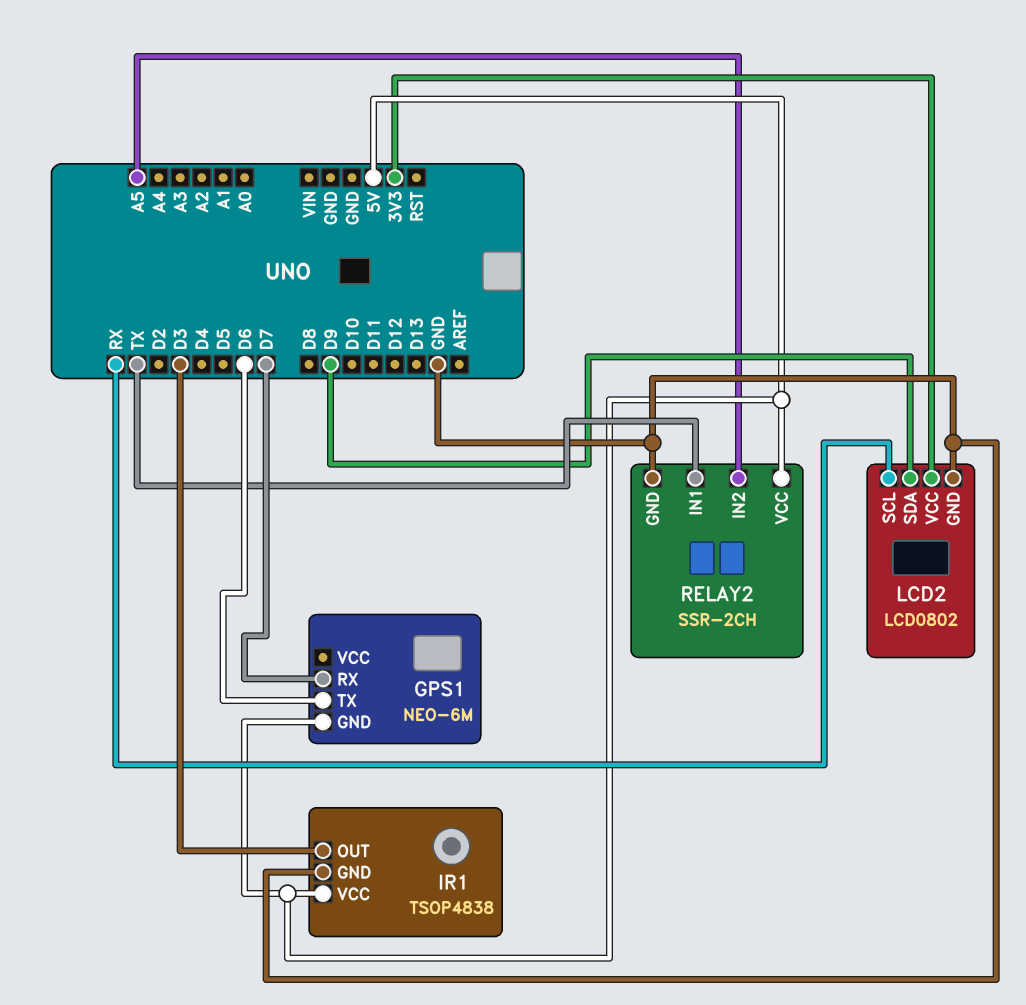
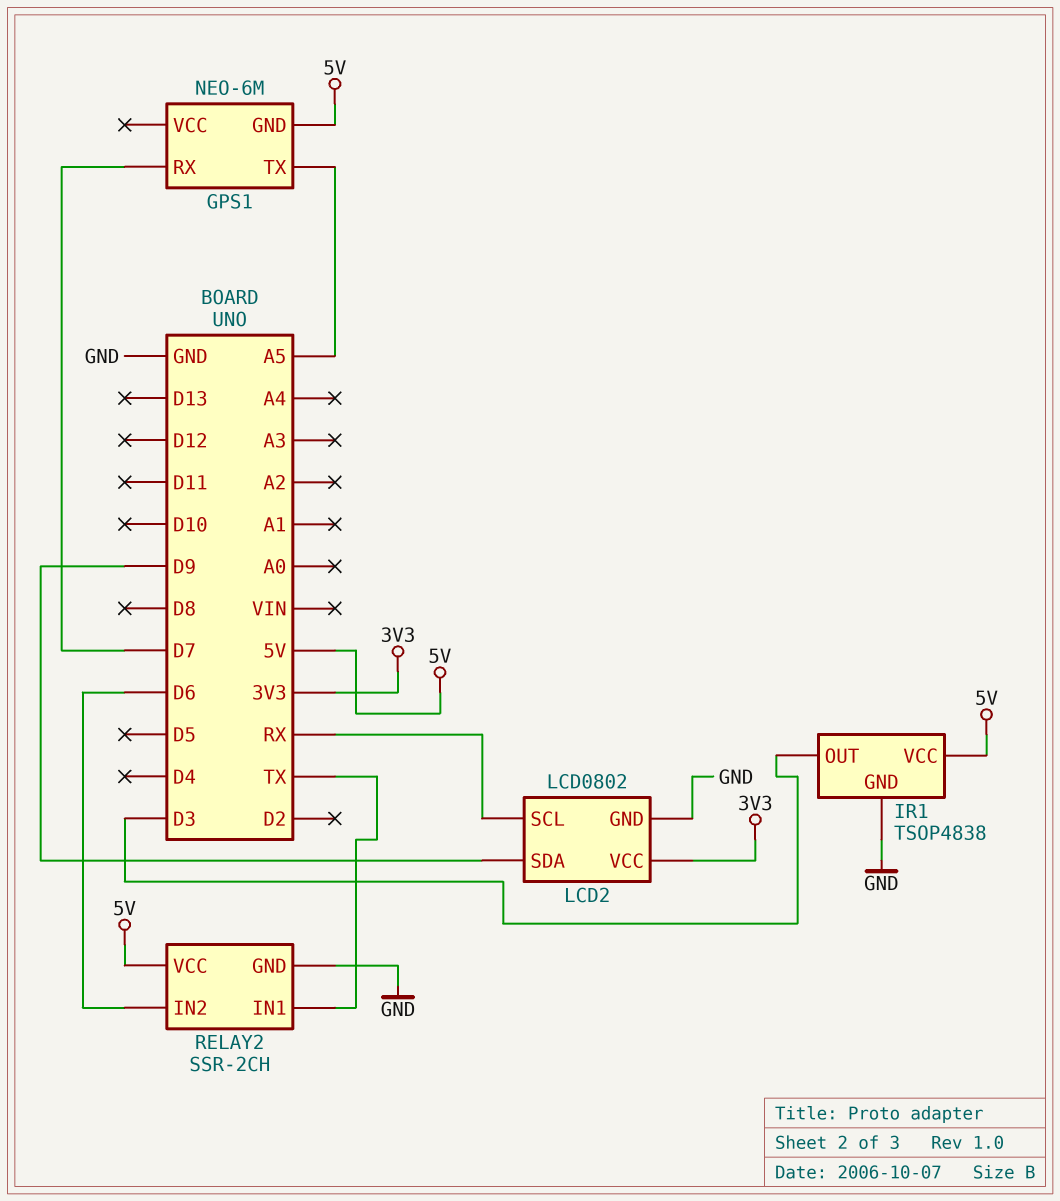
GPS1 pin TX: D6 -> A5
RELAY2 pin IN2: A5 -> D6

